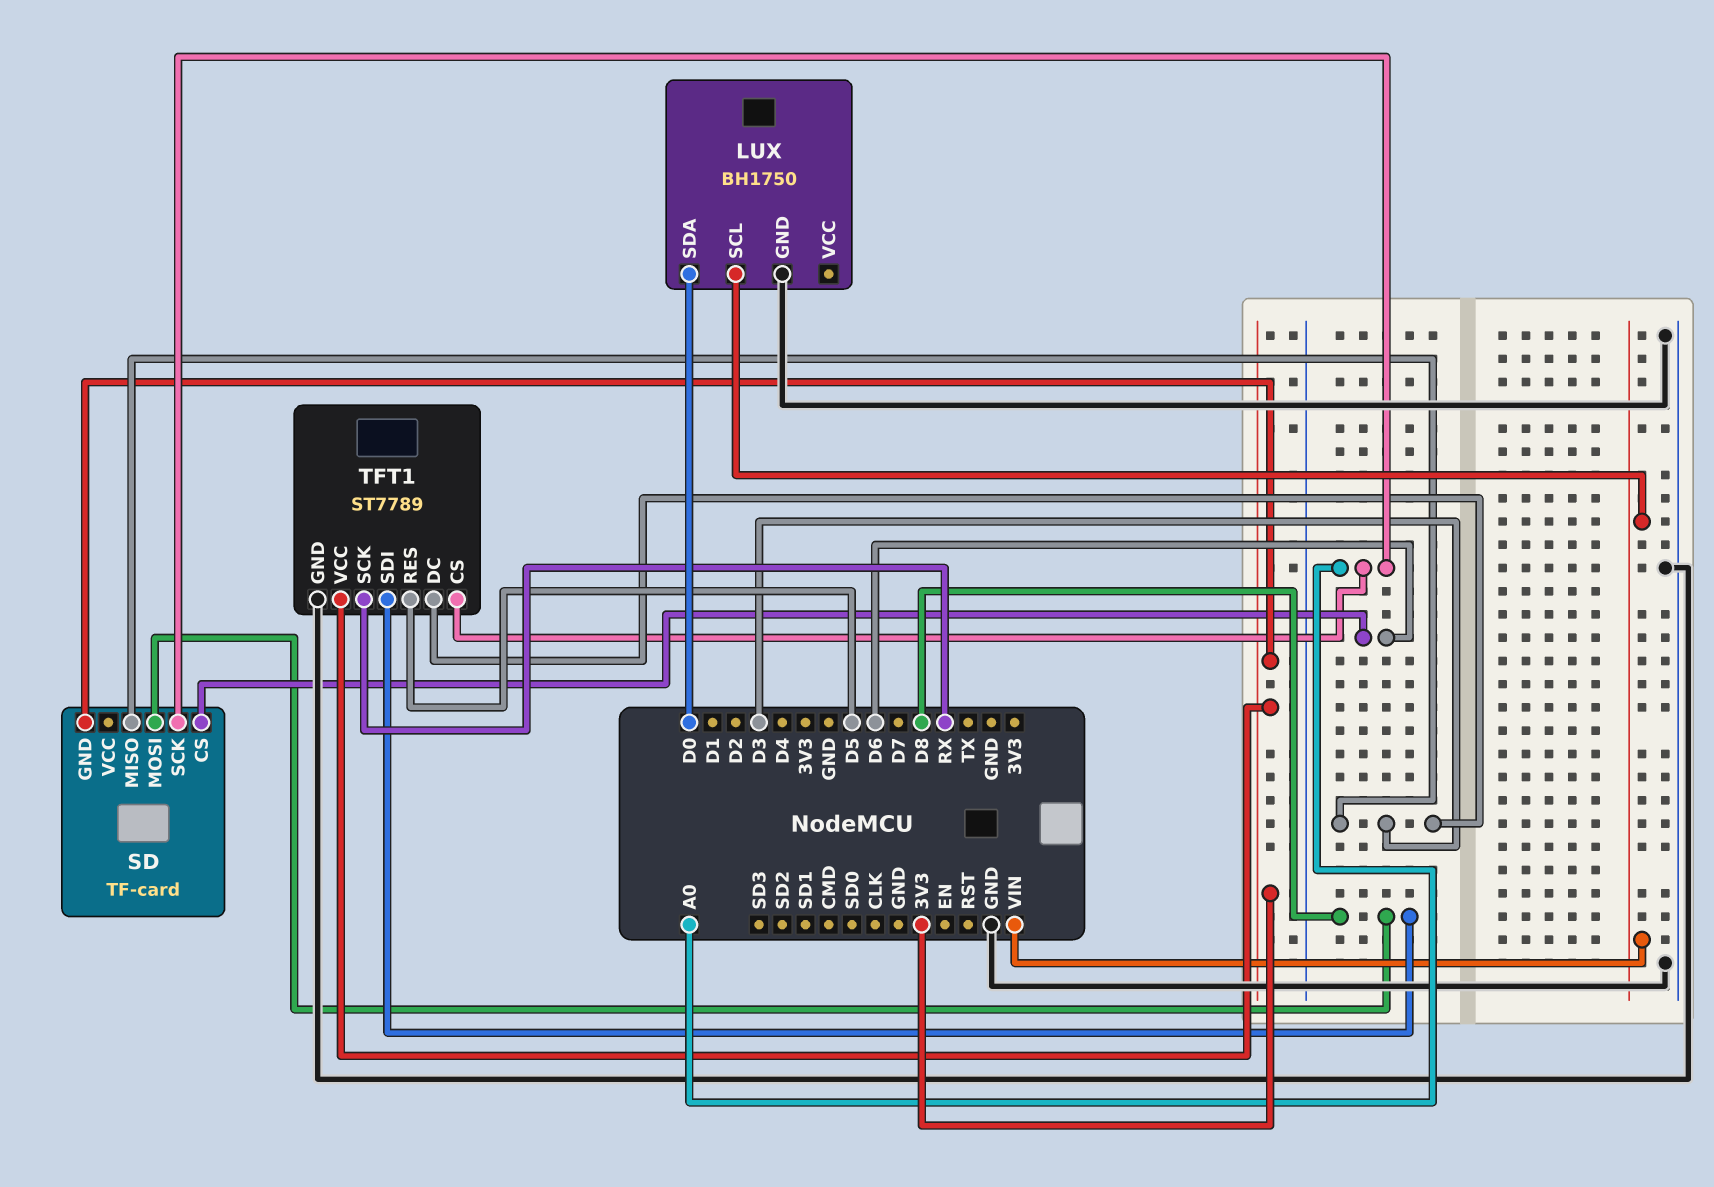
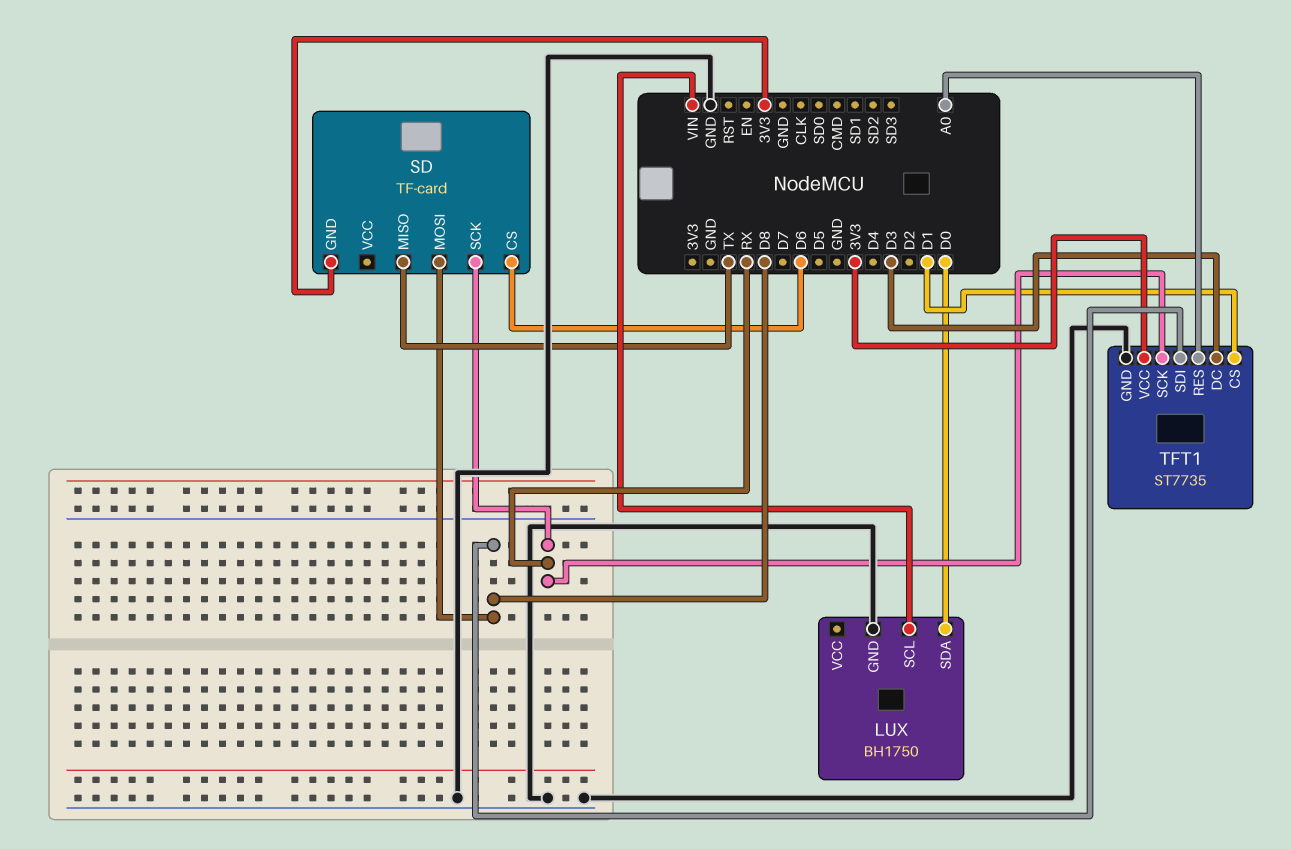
SD pin MISO: D3 -> TX
SD pin SCK: A0 -> RX
TFT1: ST7789 -> ST7735
TFT1 pin CS: A0 -> D1
TFT1 pin RES: D5 -> A0

